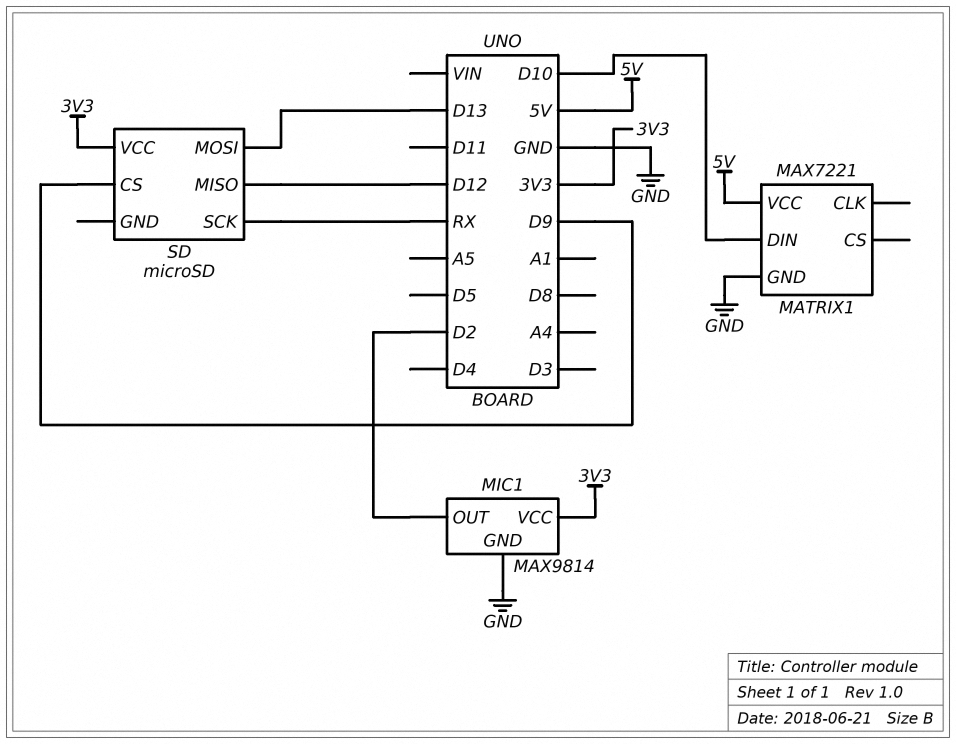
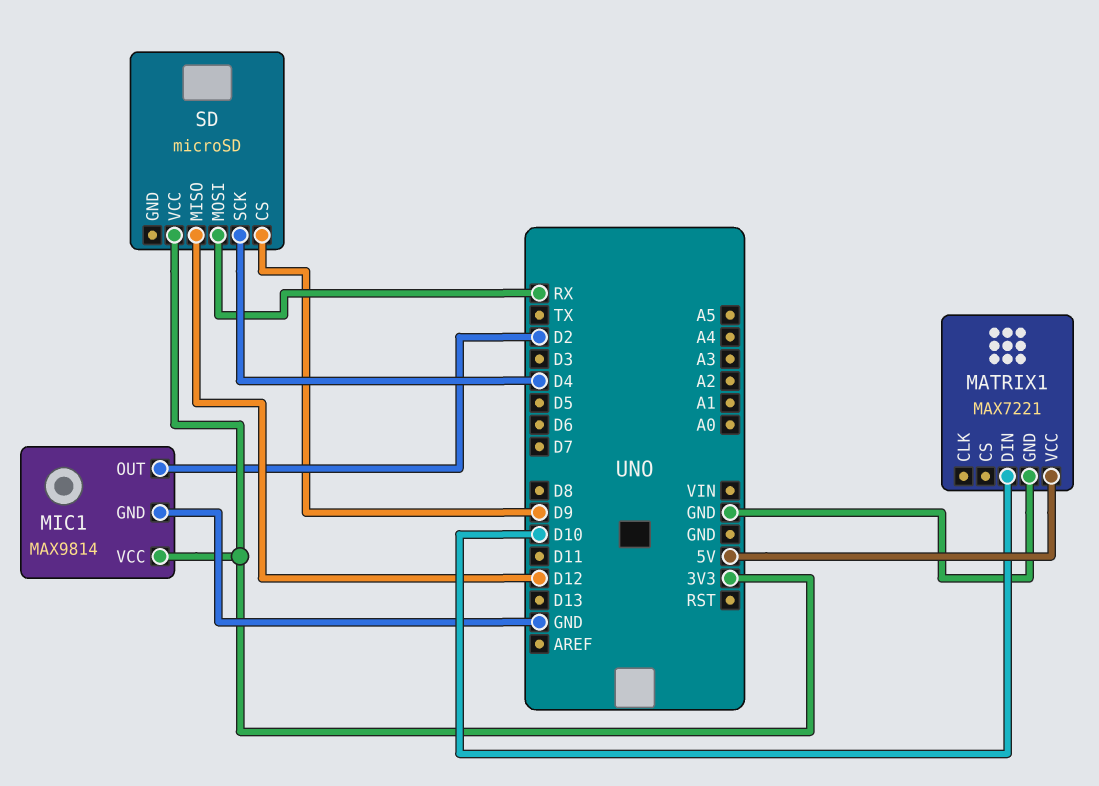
SD pin MOSI: D13 -> RX
SD pin SCK: RX -> D4

